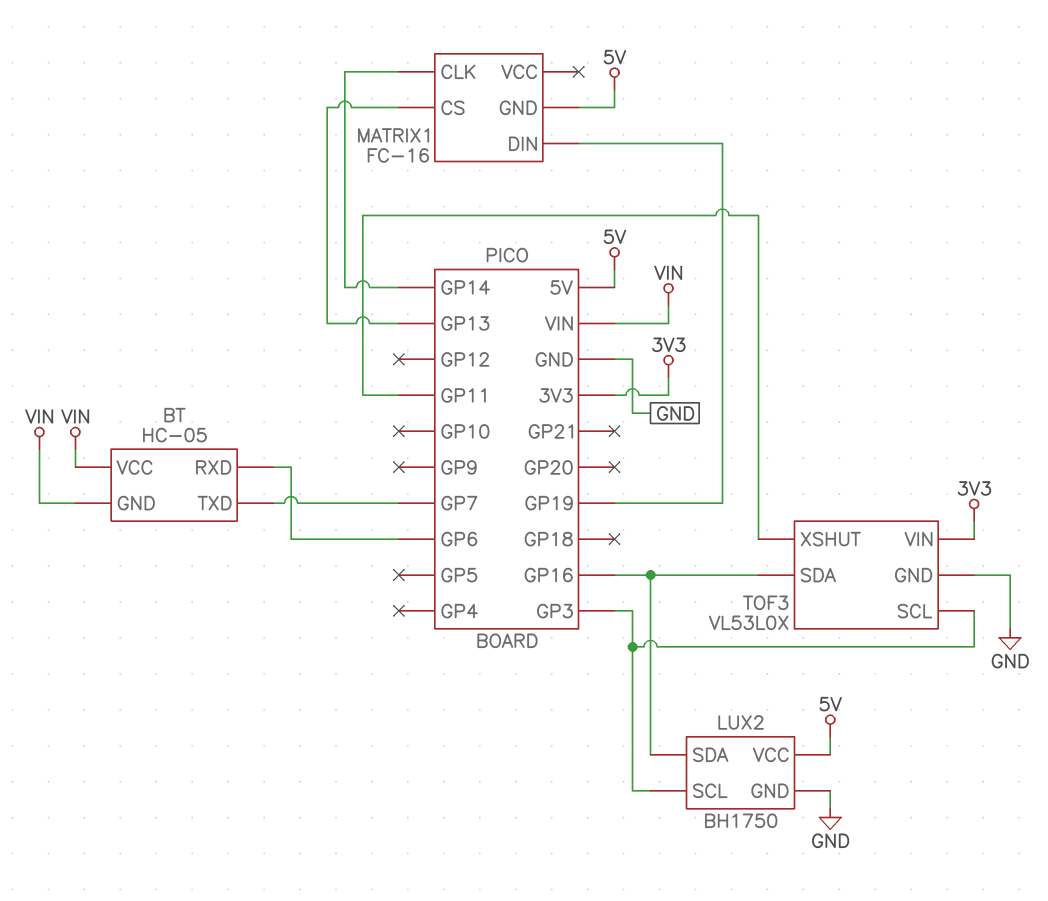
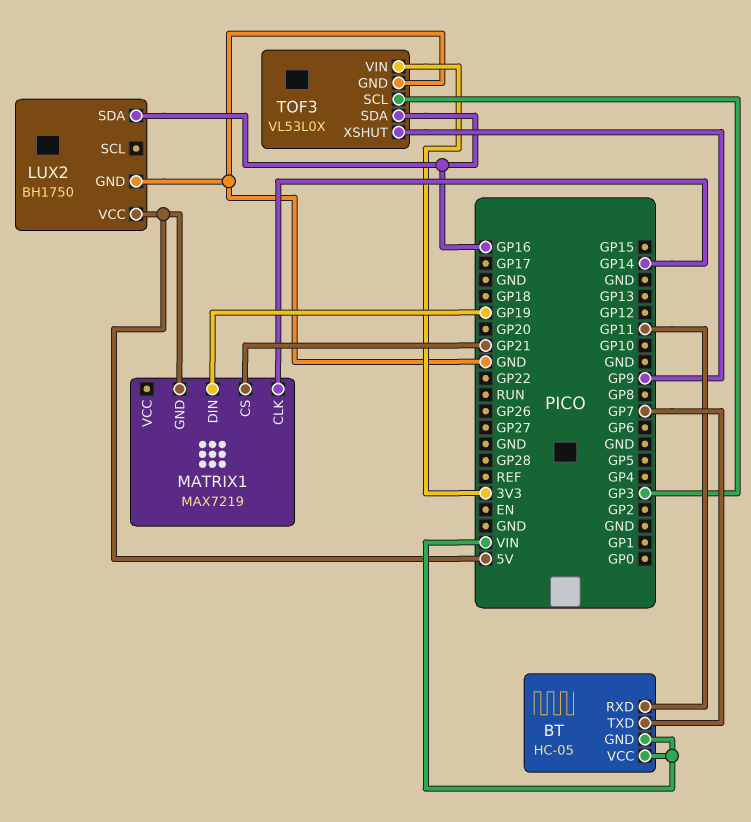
BT pin RXD: GP6 -> GP11
LUX2 pin SCL: GP3 -> none
MATRIX1: FC-16 -> MAX7219
MATRIX1 pin CS: GP13 -> GP21
TOF3 pin XSHUT: GP11 -> GP9

